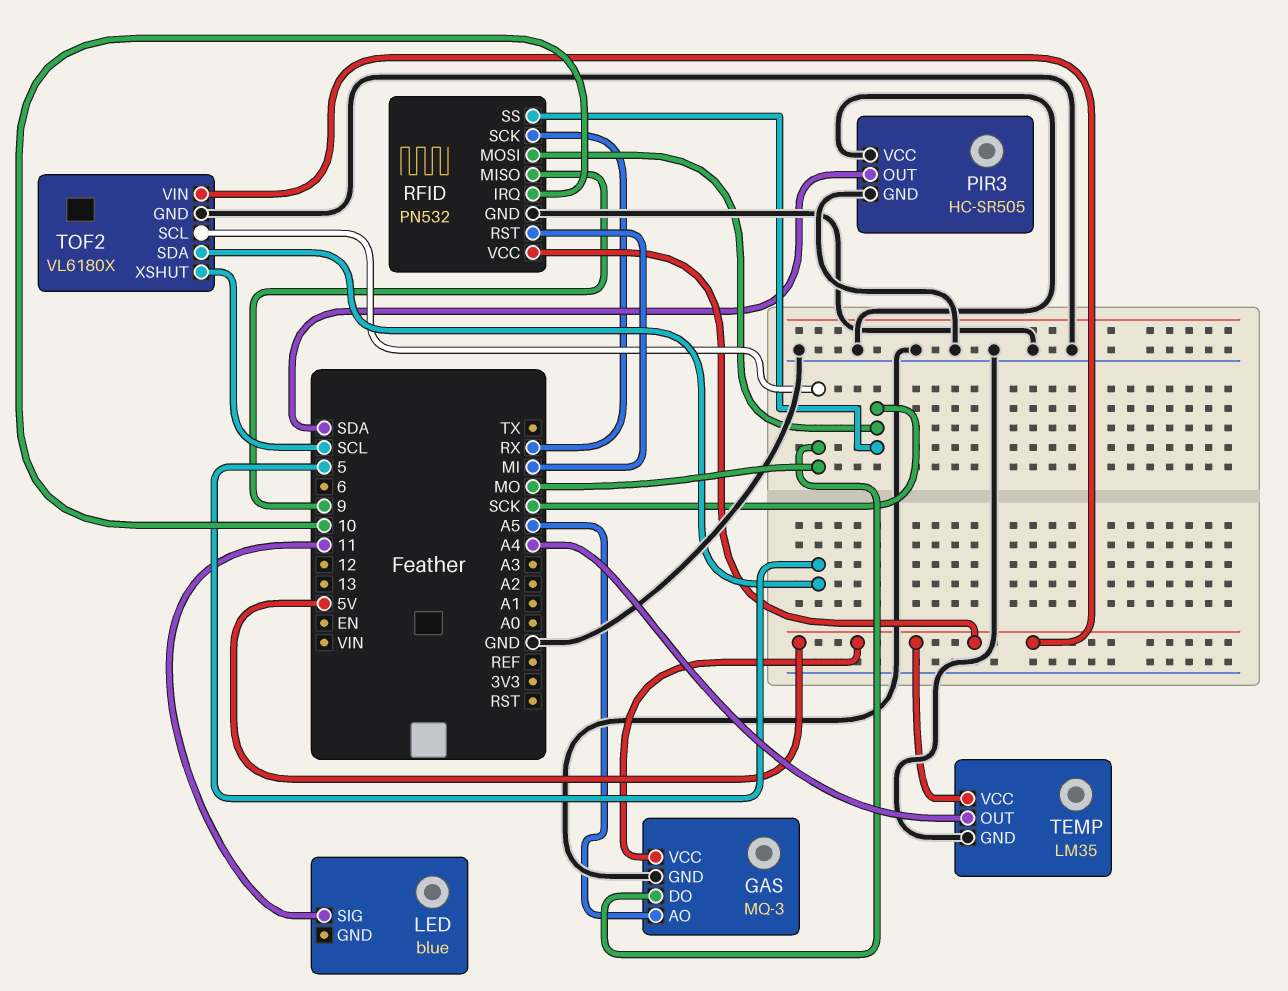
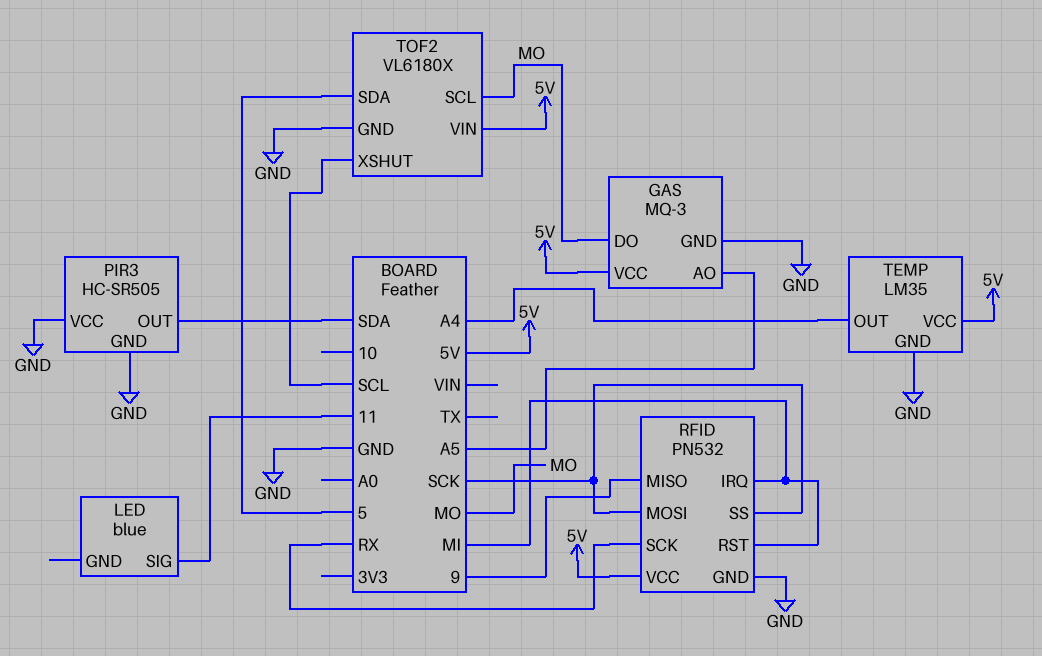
RFID pin IRQ: 10 -> MI

